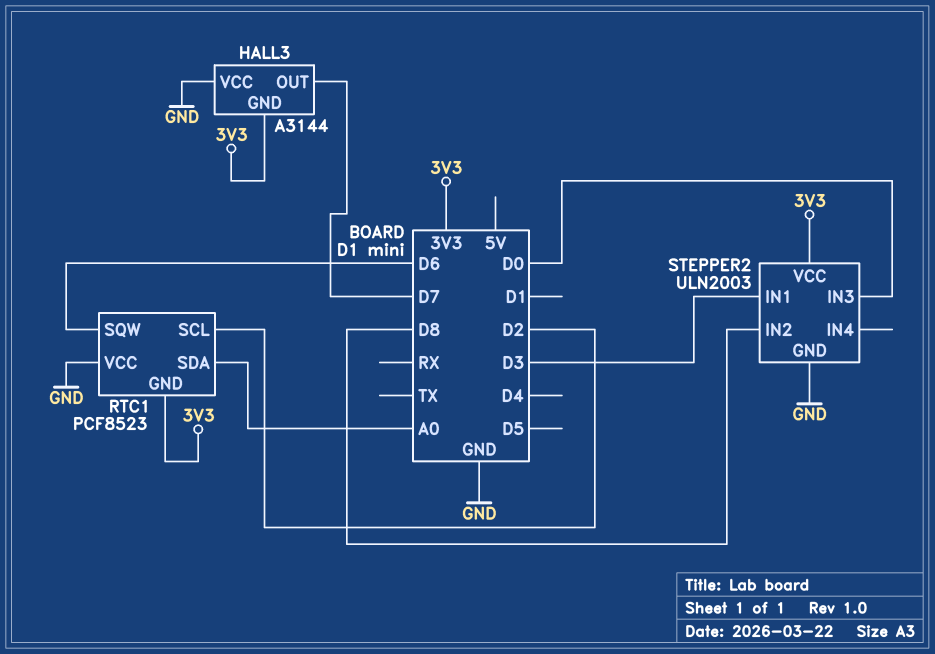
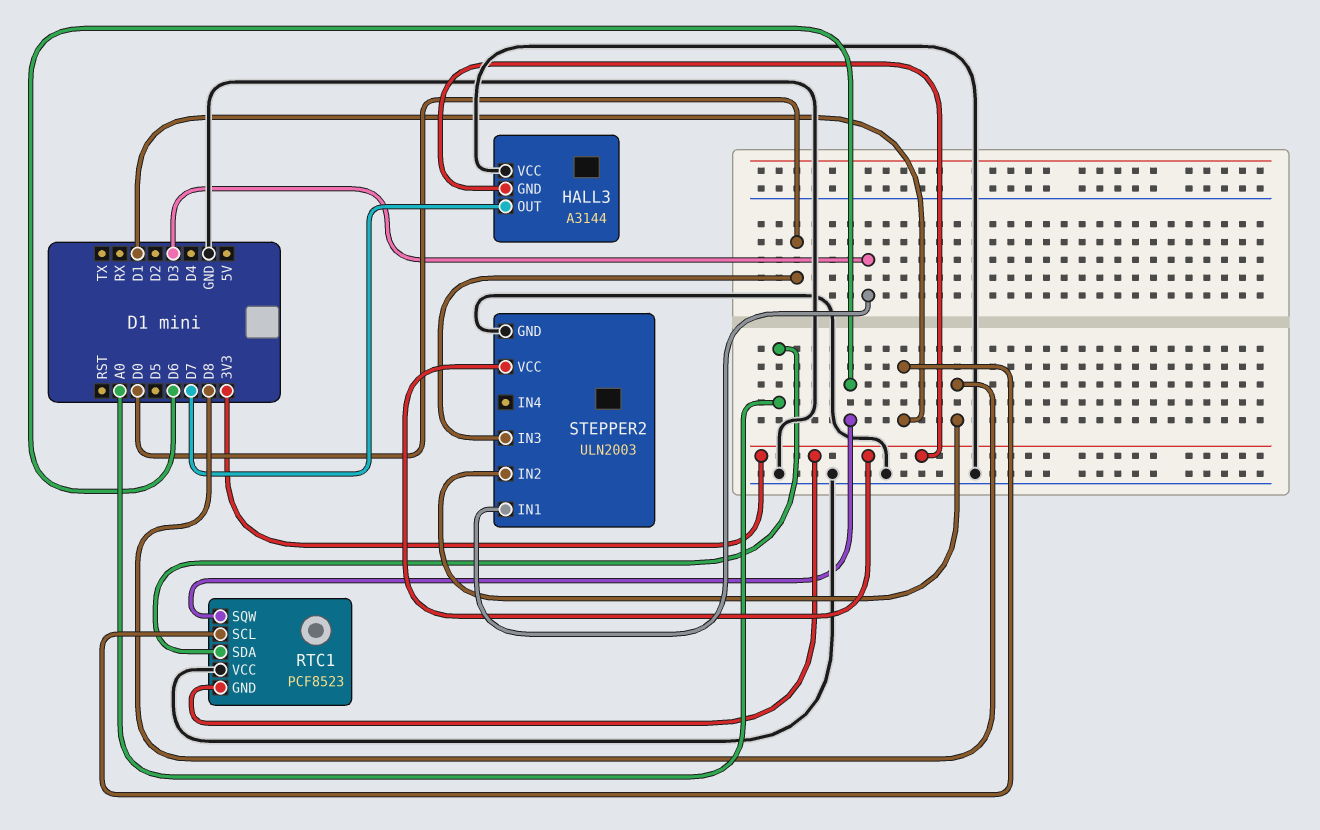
RTC1 pin SCL: D2 -> D1

